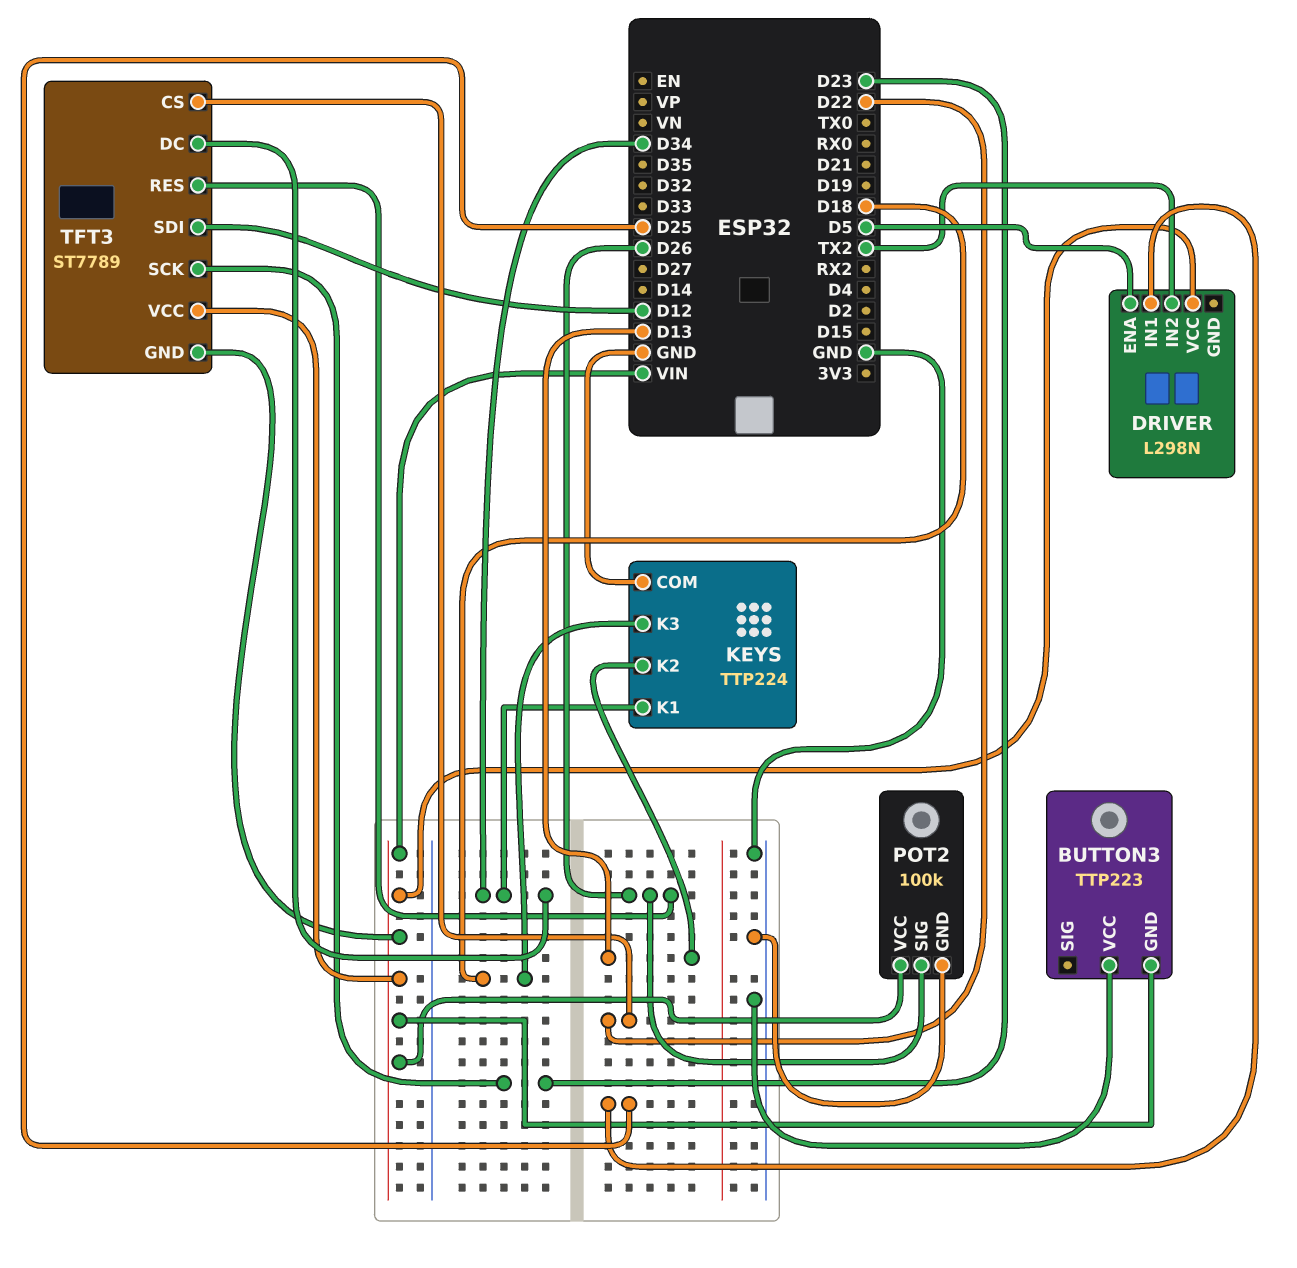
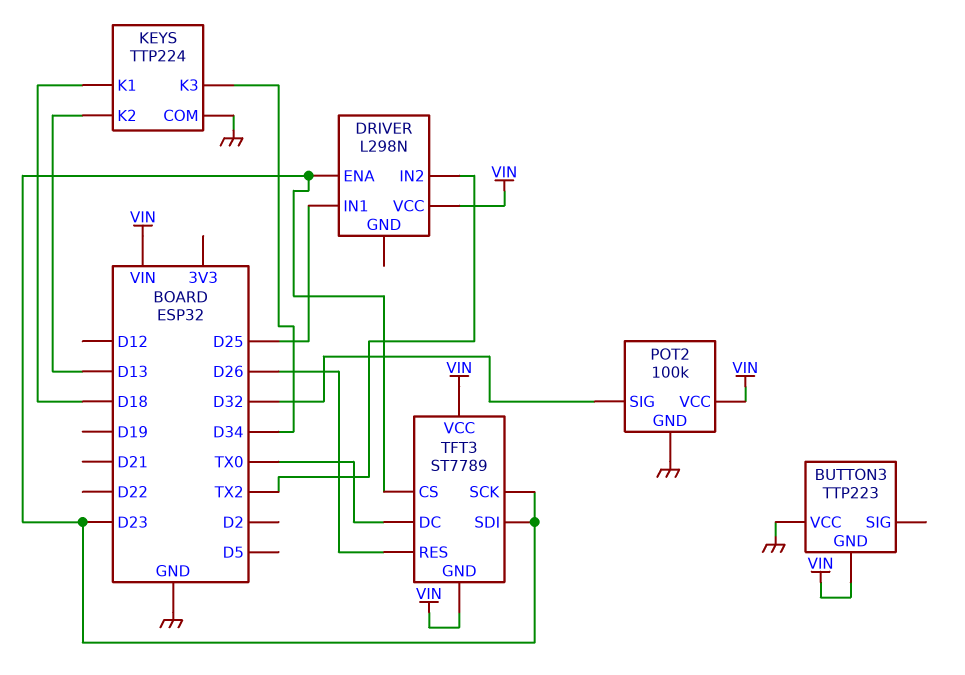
DRIVER pin ENA: D5 -> D23
KEYS pin K1: D34 -> D18
KEYS pin K3: D18 -> D34
POT2 pin SIG: D26 -> D32
TFT3 pin CS: D22 -> D23
TFT3 pin DC: D34 -> TX0
TFT3 pin SDI: D12 -> D23

